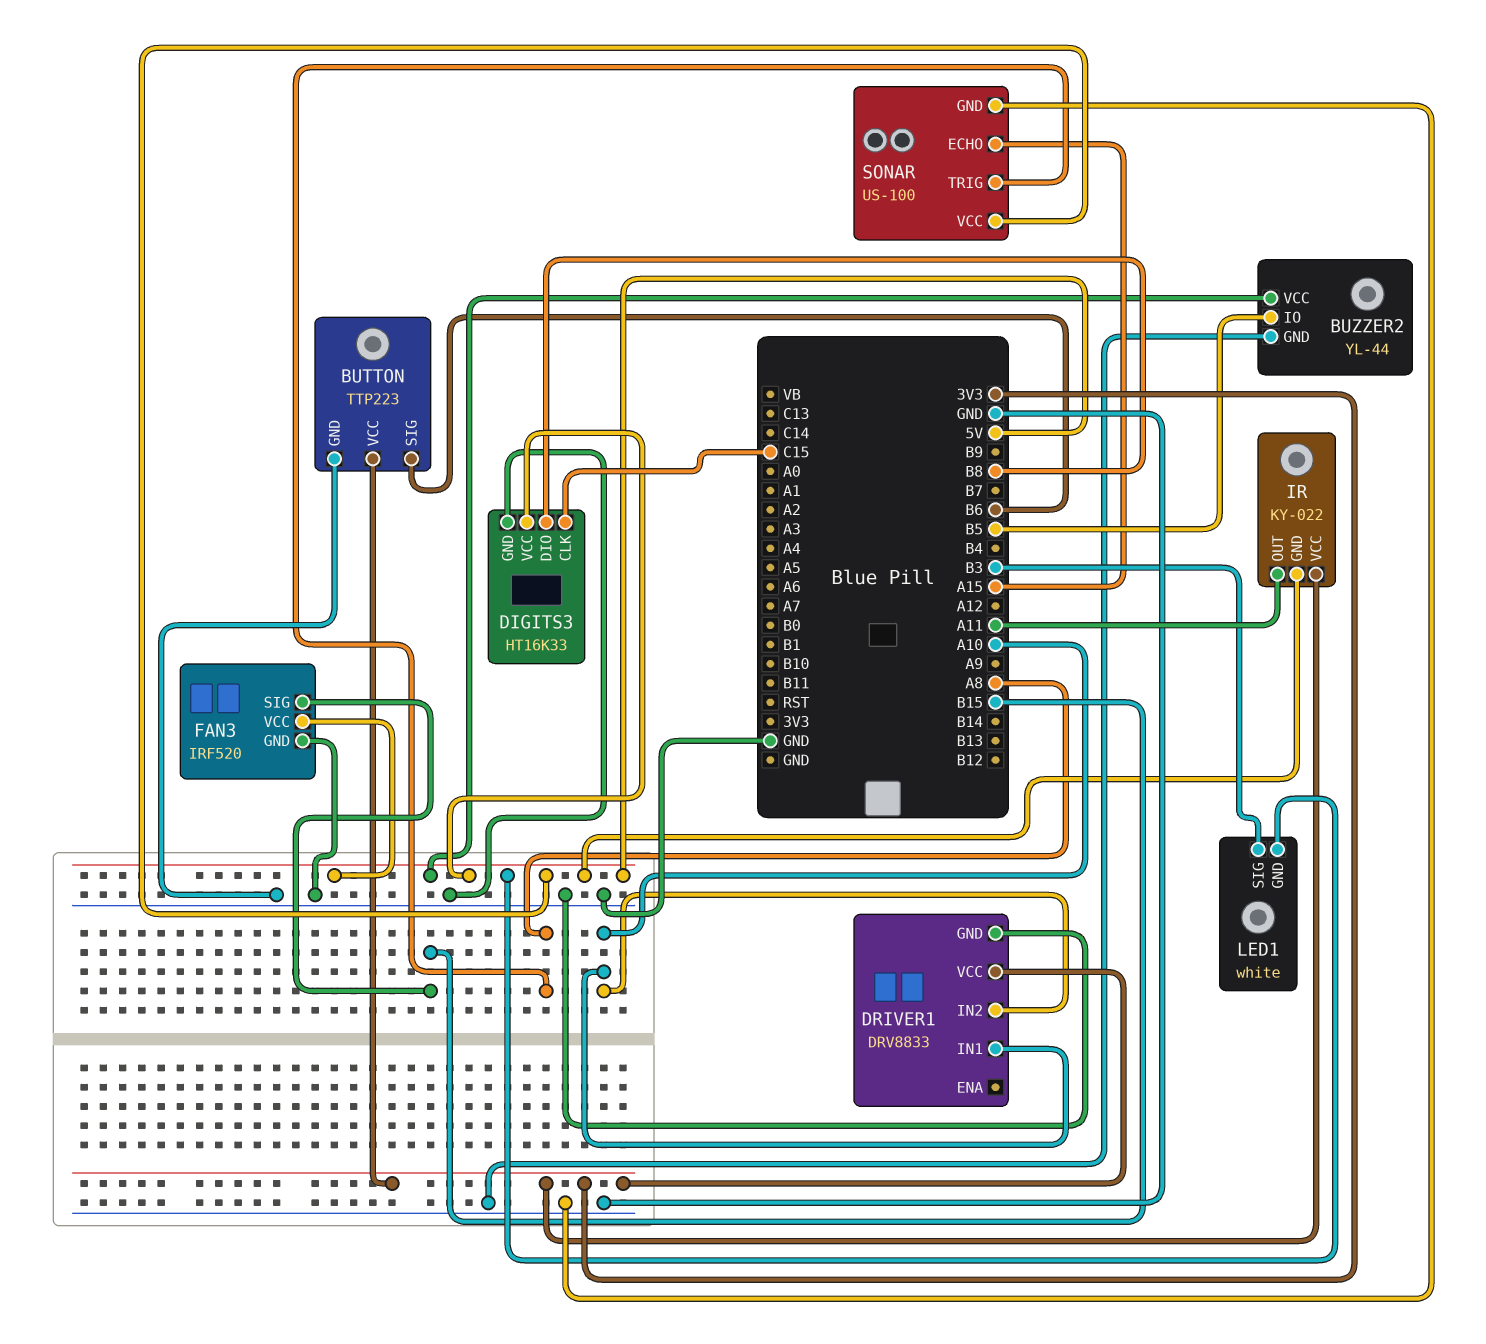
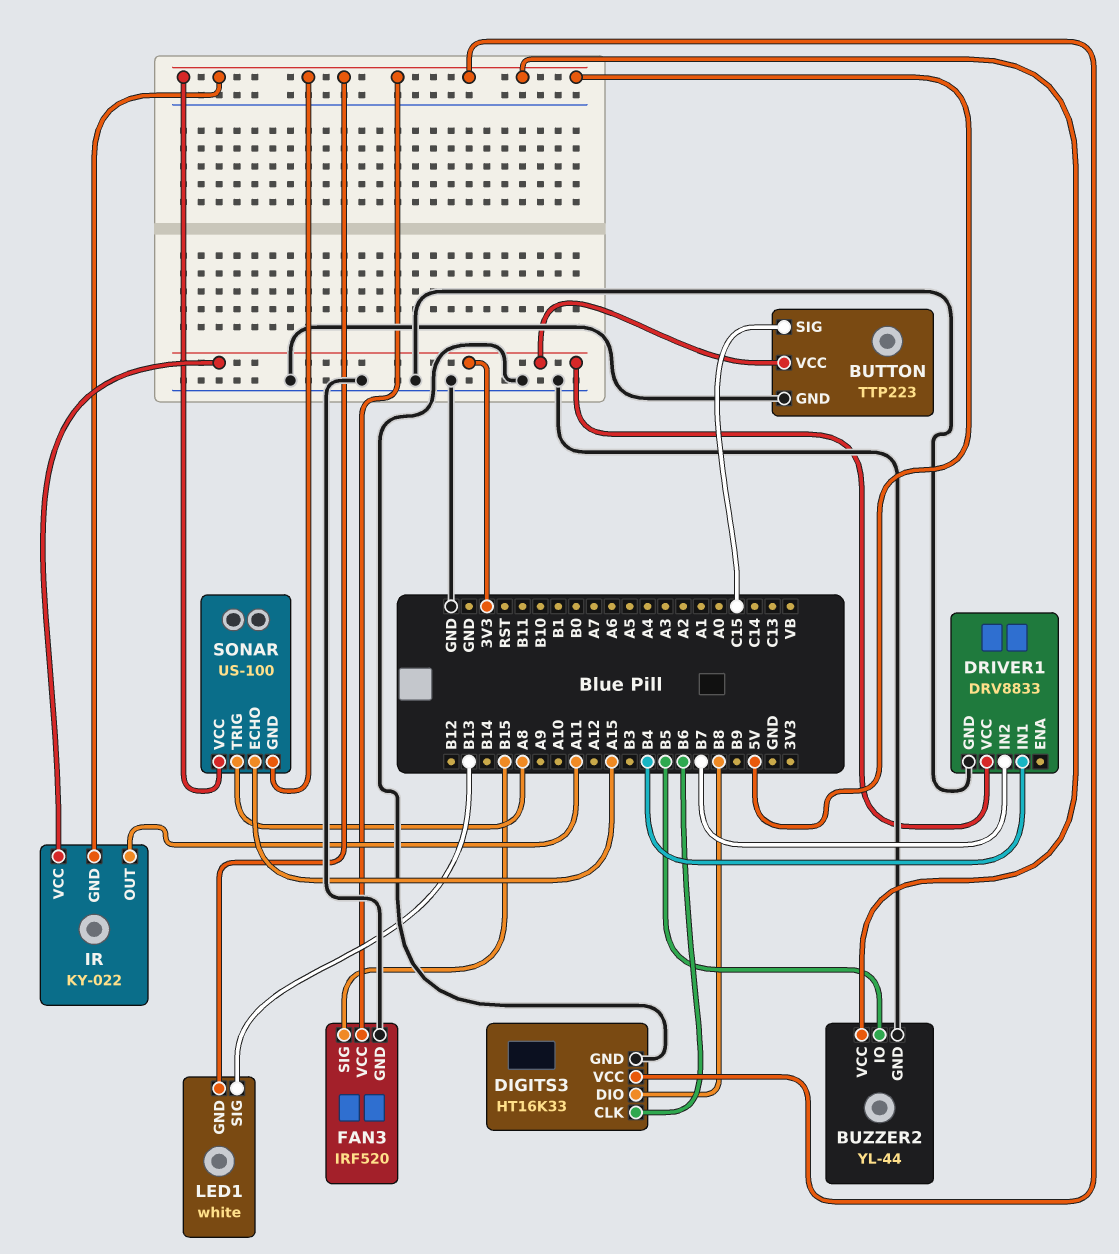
BUTTON pin SIG: B6 -> C15
DIGITS3 pin CLK: C15 -> B6
DRIVER1 pin IN1: A10 -> B4
DRIVER1 pin IN2: A10 -> B7
LED1 pin SIG: B3 -> B13
SONAR pin GND: GND -> 5V

